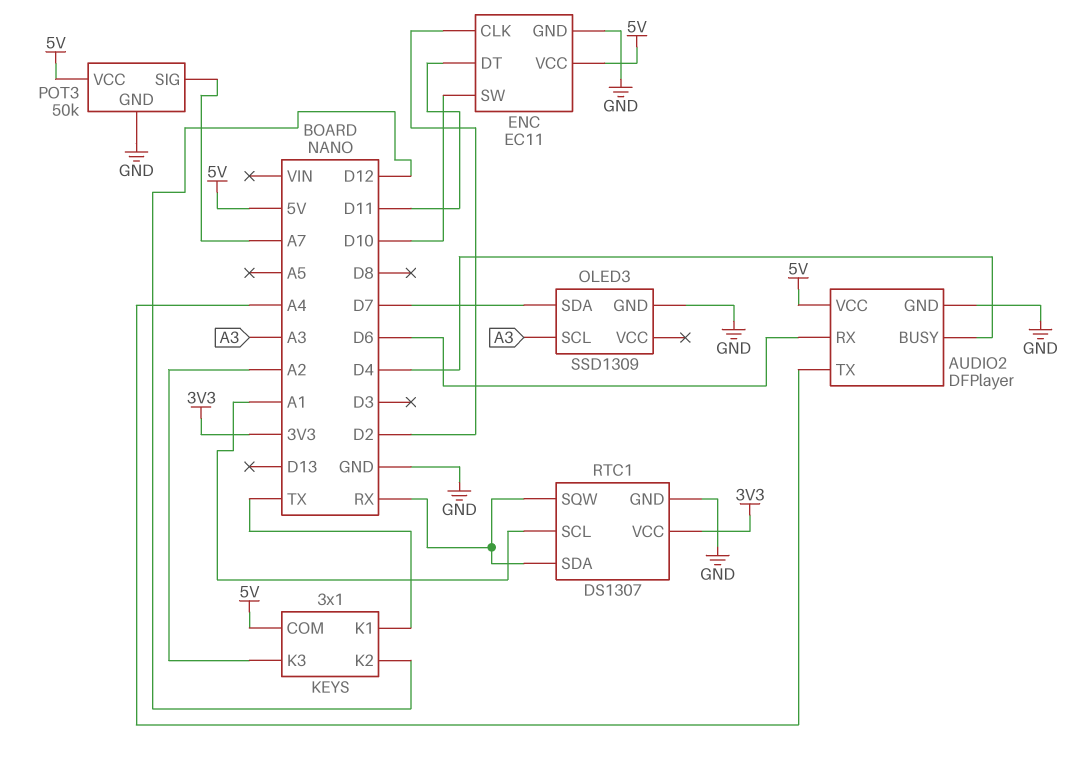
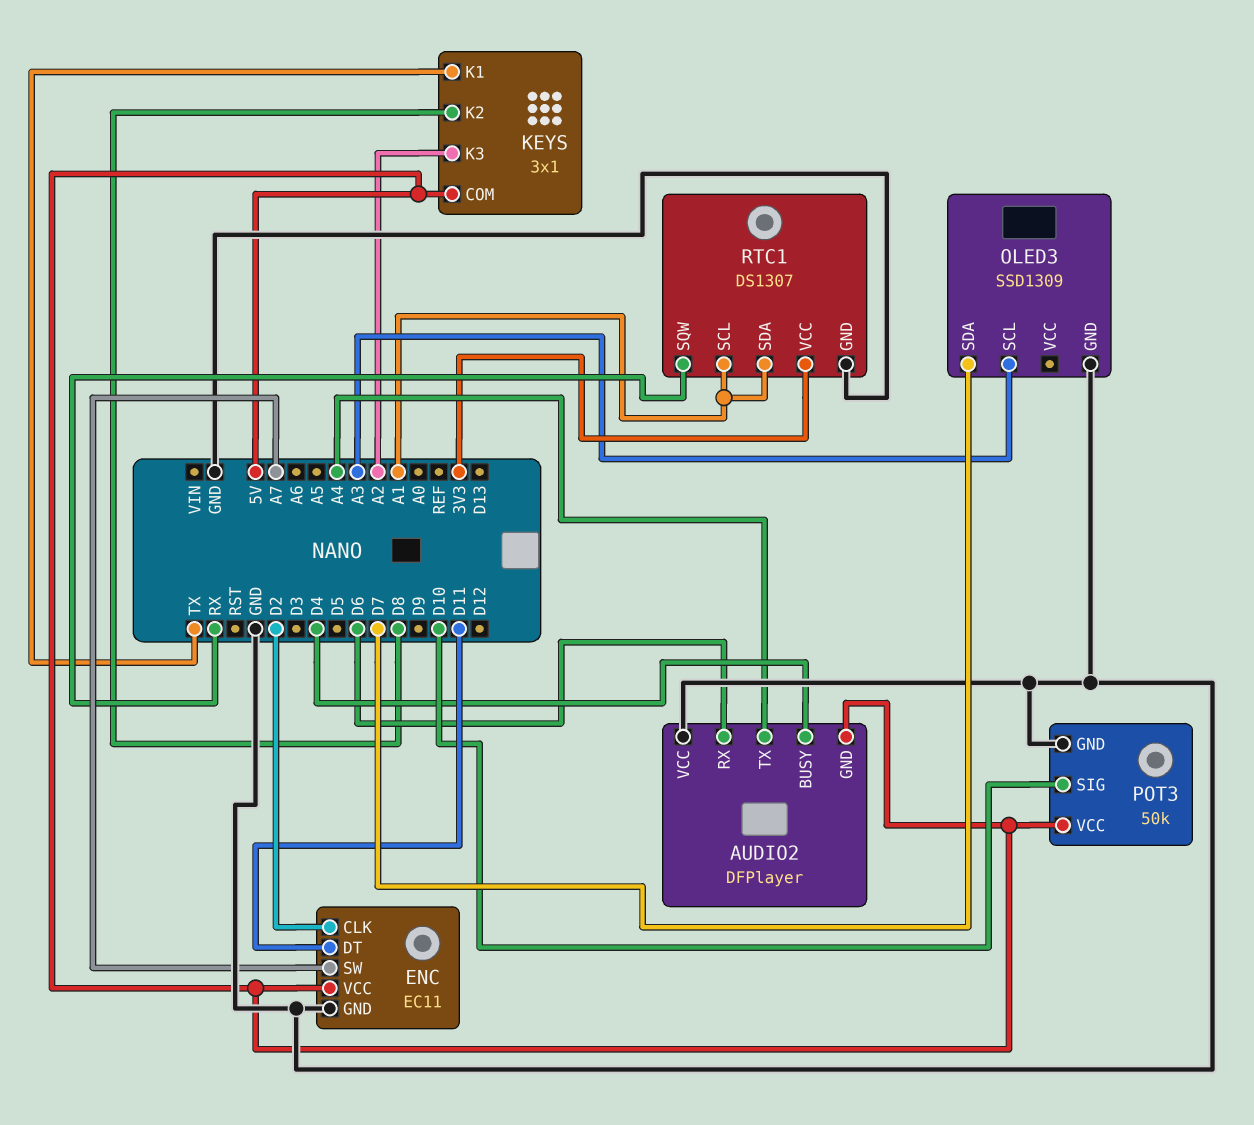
AUDIO2 pin GND: GND -> 5V
AUDIO2 pin VCC: 5V -> GND
ENC pin SW: D10 -> A7
KEYS pin K2: D12 -> D8
POT3 pin SIG: A7 -> D10
RTC1 pin SDA: RX -> A1

